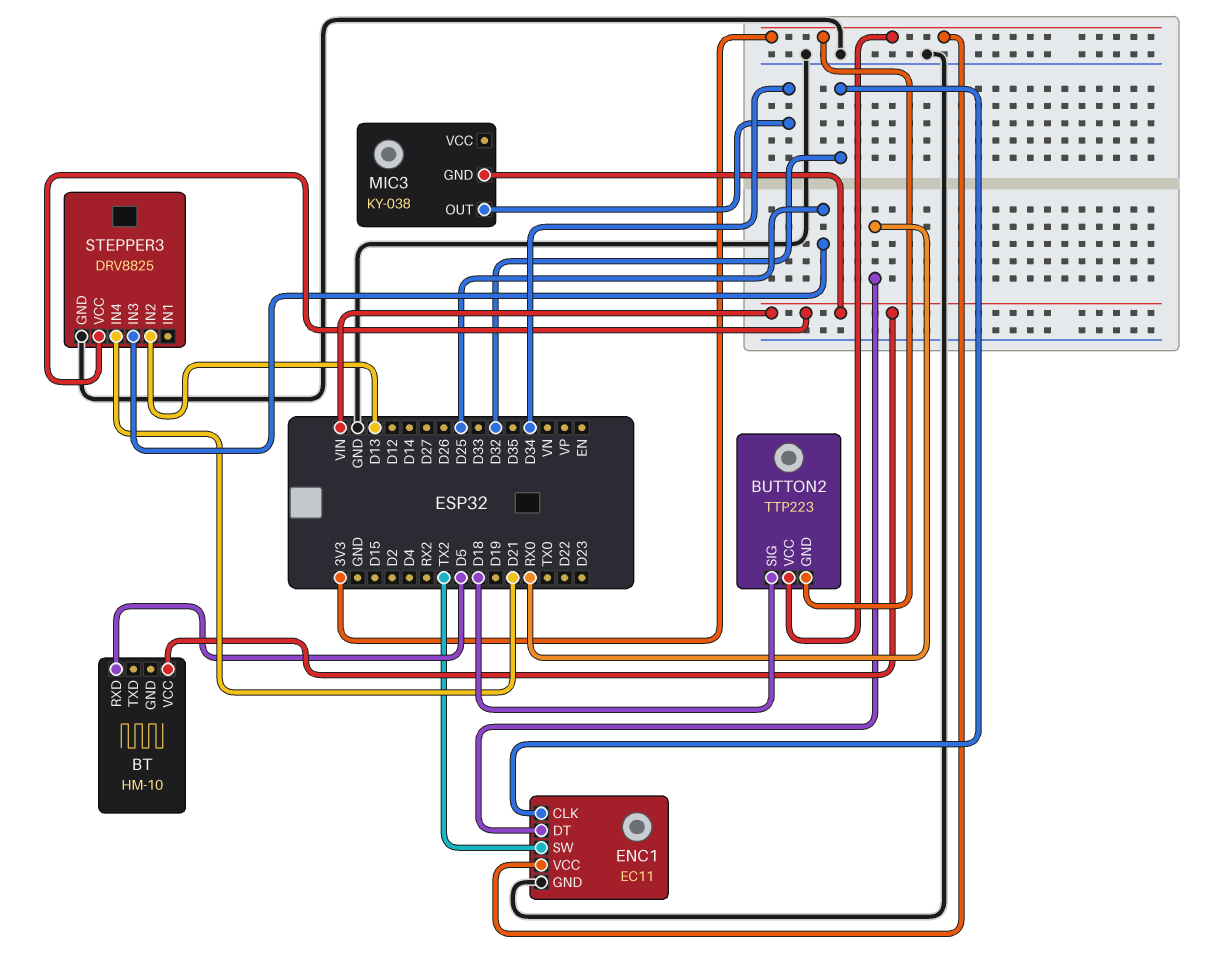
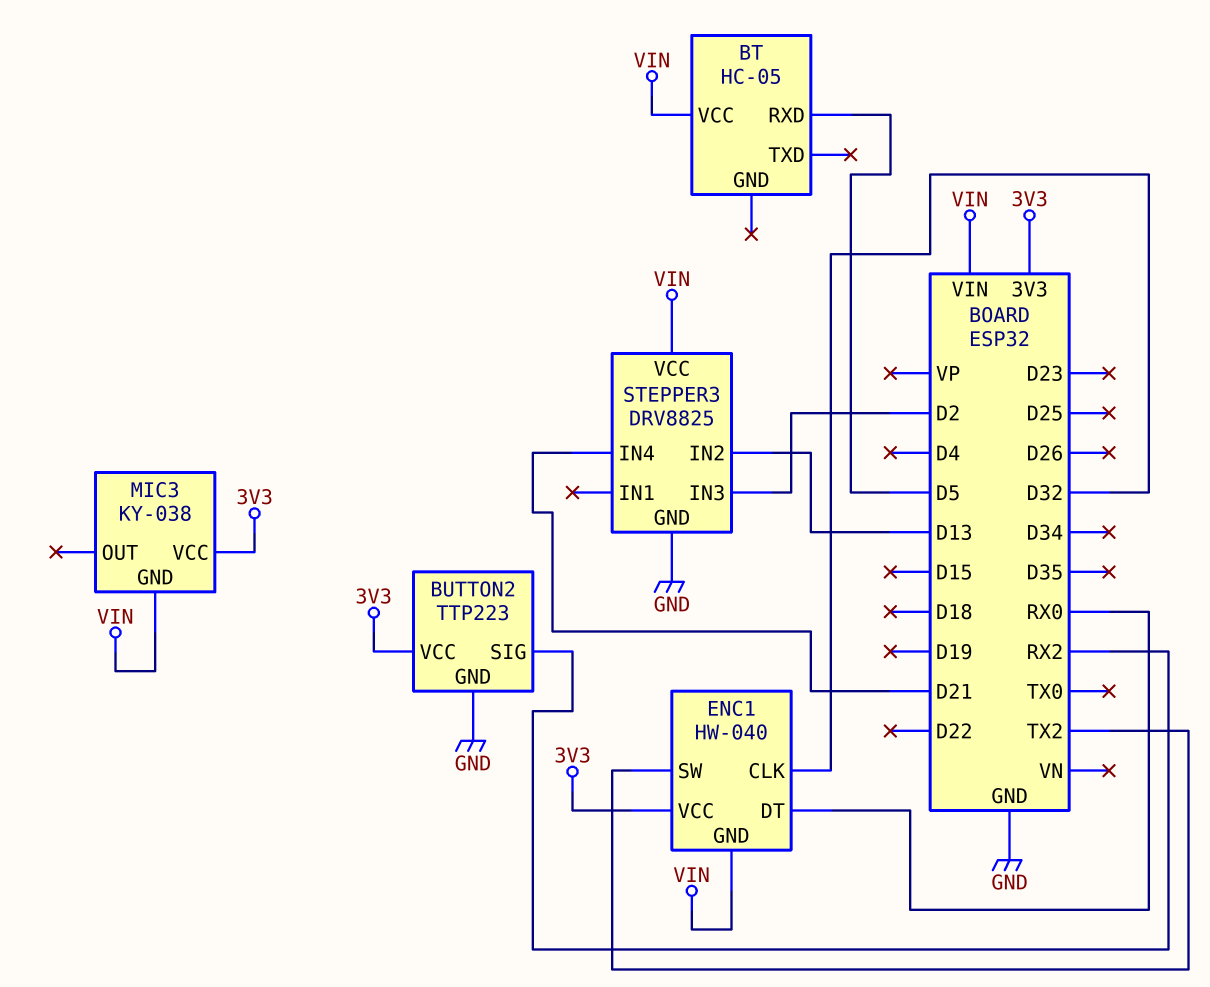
BT: HM-10 -> HC-05
BUTTON2 pin GND: 3V3 -> GND
BUTTON2 pin SIG: D18 -> RX2
ENC1: EC11 -> HW-040
ENC1 pin GND: GND -> VIN
MIC3 pin OUT: D34 -> none
MIC3 pin VCC: none -> 3V3
STEPPER3 pin IN3: D25 -> D2

